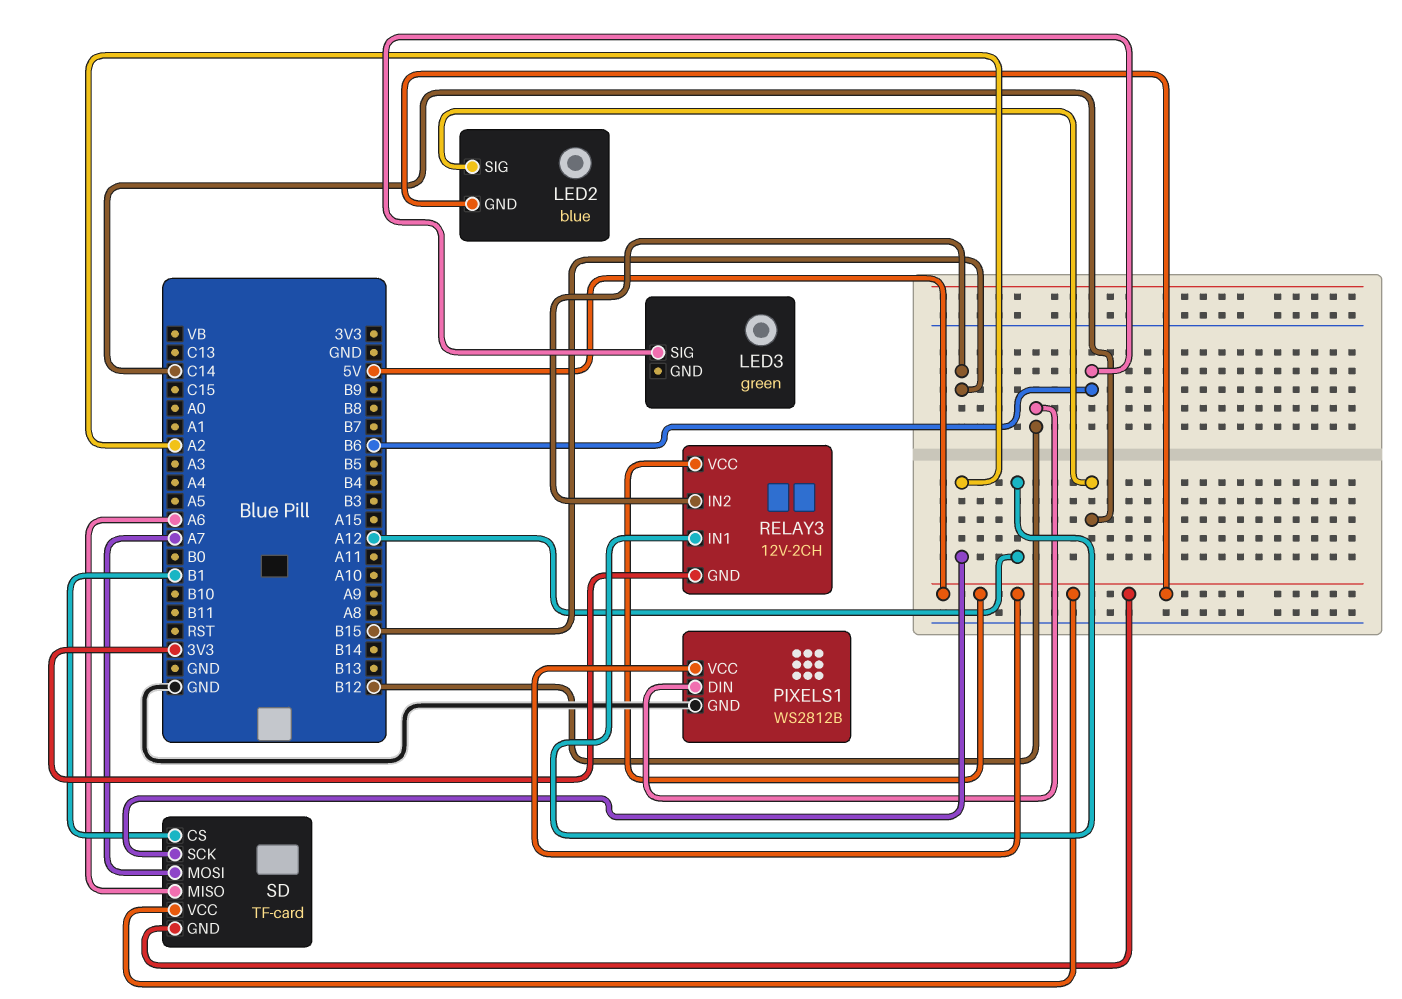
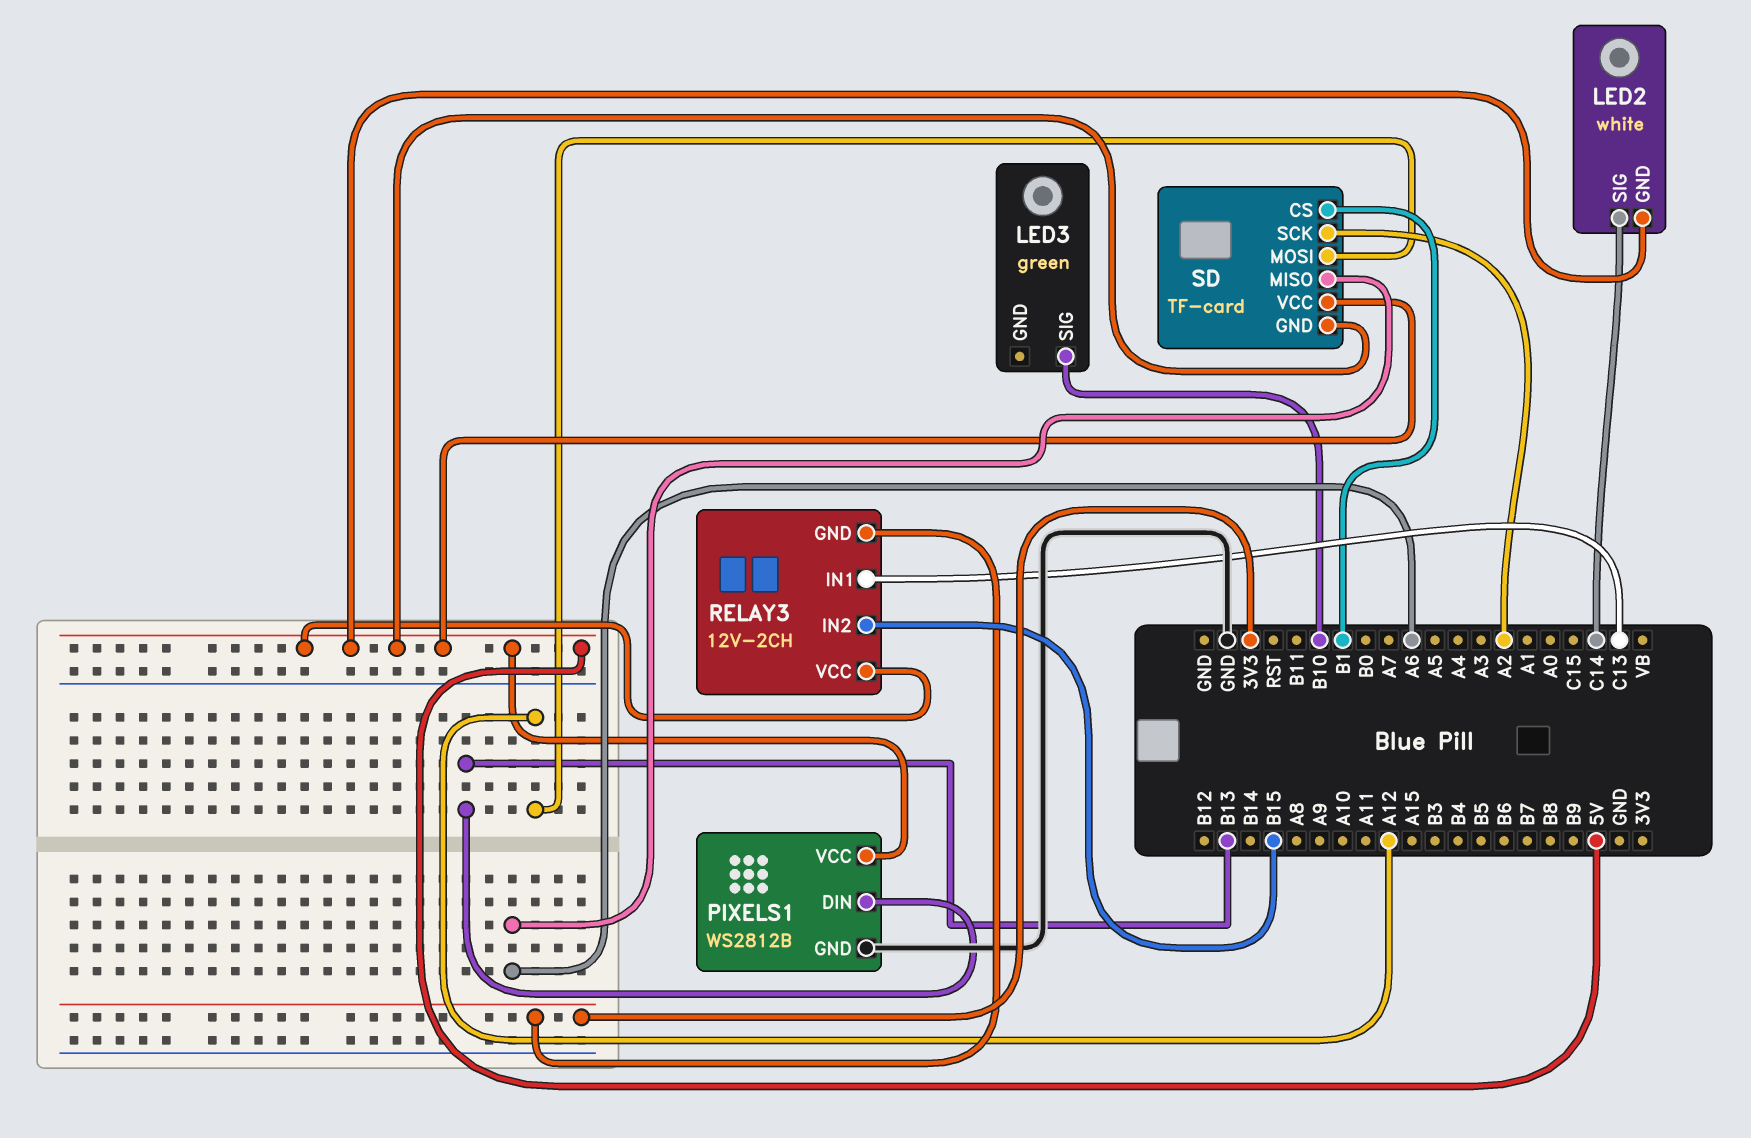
LED2: blue -> white
LED3 pin SIG: B6 -> B10
PIXELS1 pin DIN: B12 -> B13
RELAY3 pin IN1: A12 -> C13
SD pin MOSI: A7 -> A12

